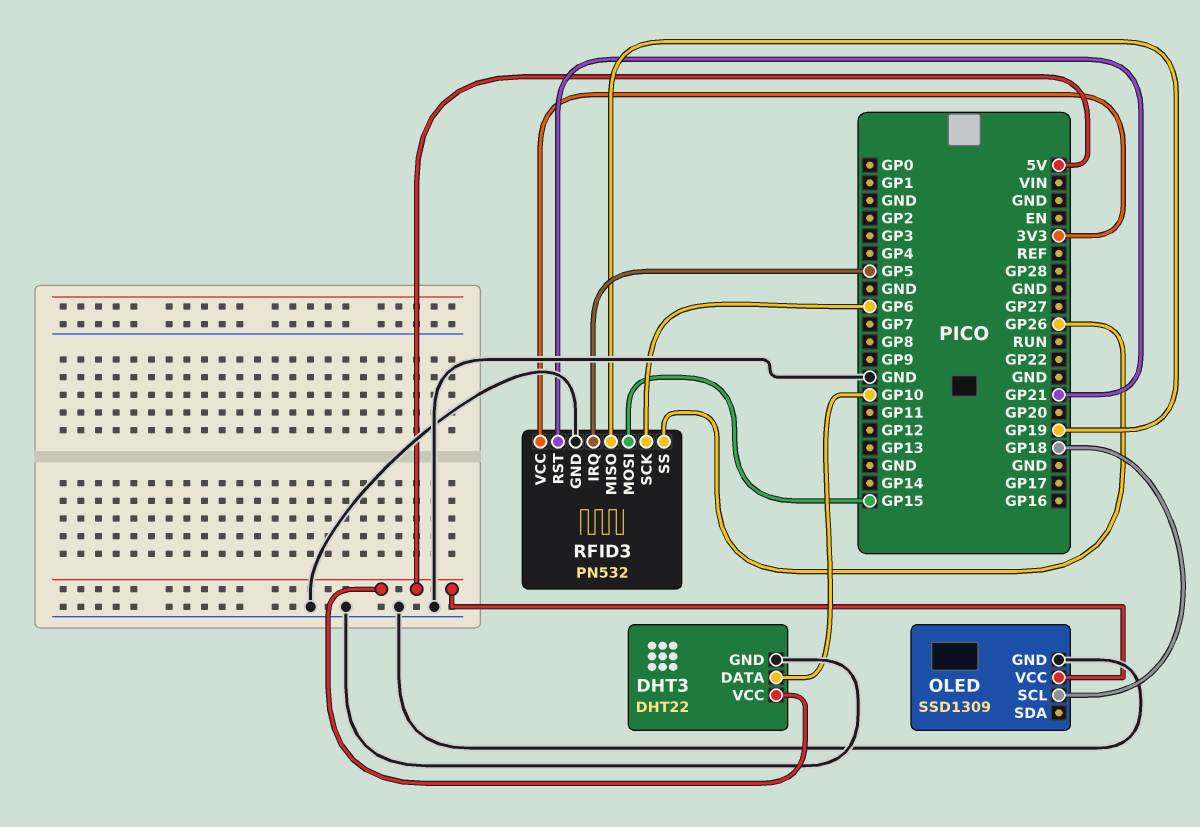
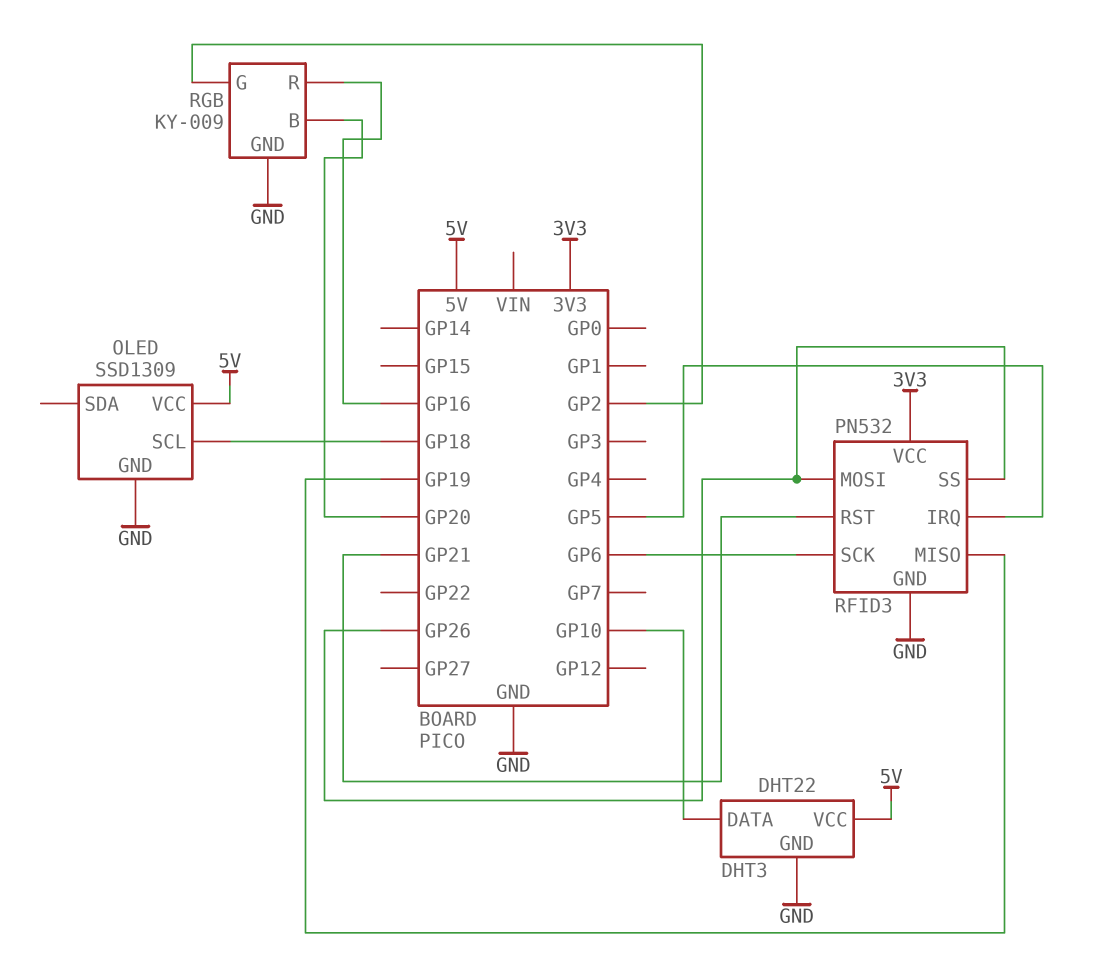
RFID3 pin MOSI: GP15 -> GP26
RGB: none -> KY-009
RGB pin B: none -> GP20
RGB pin G: none -> GP2
RGB pin GND: none -> GND
RGB pin R: none -> GP16

